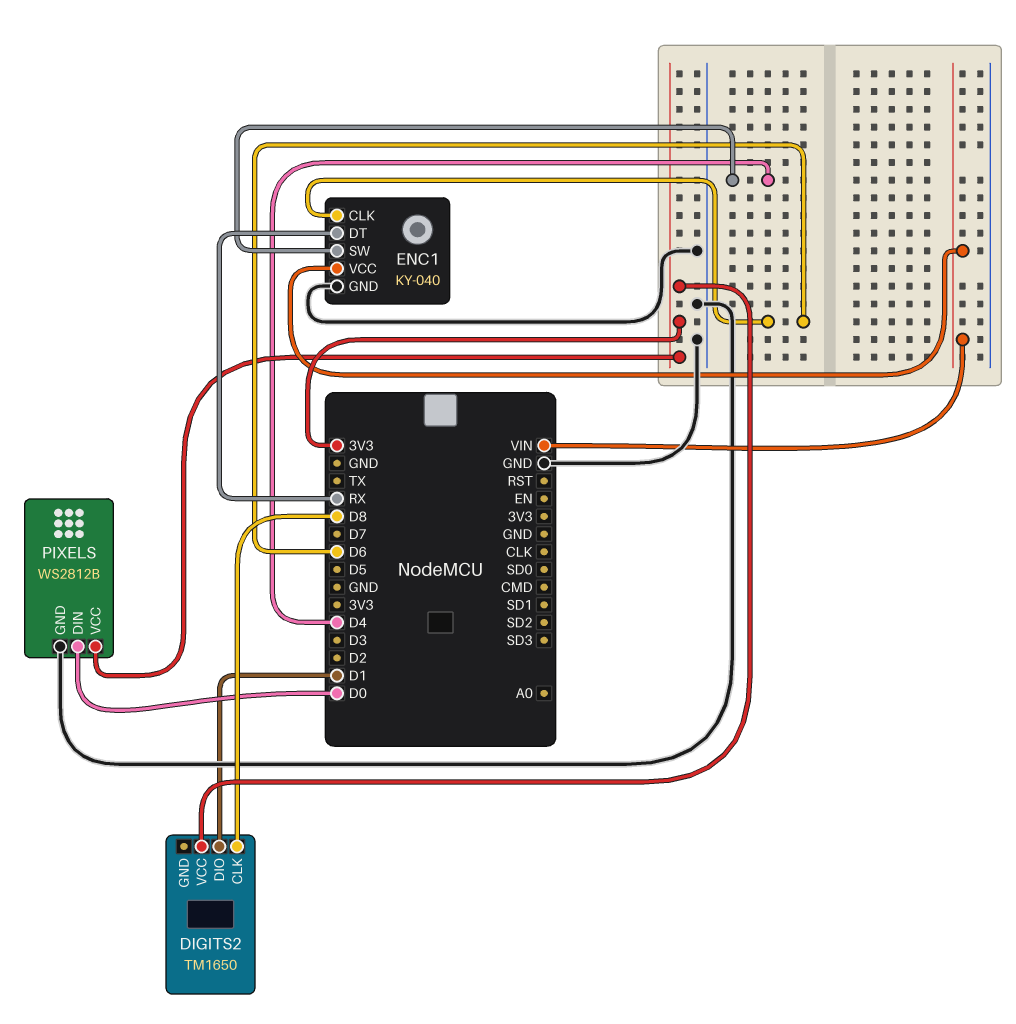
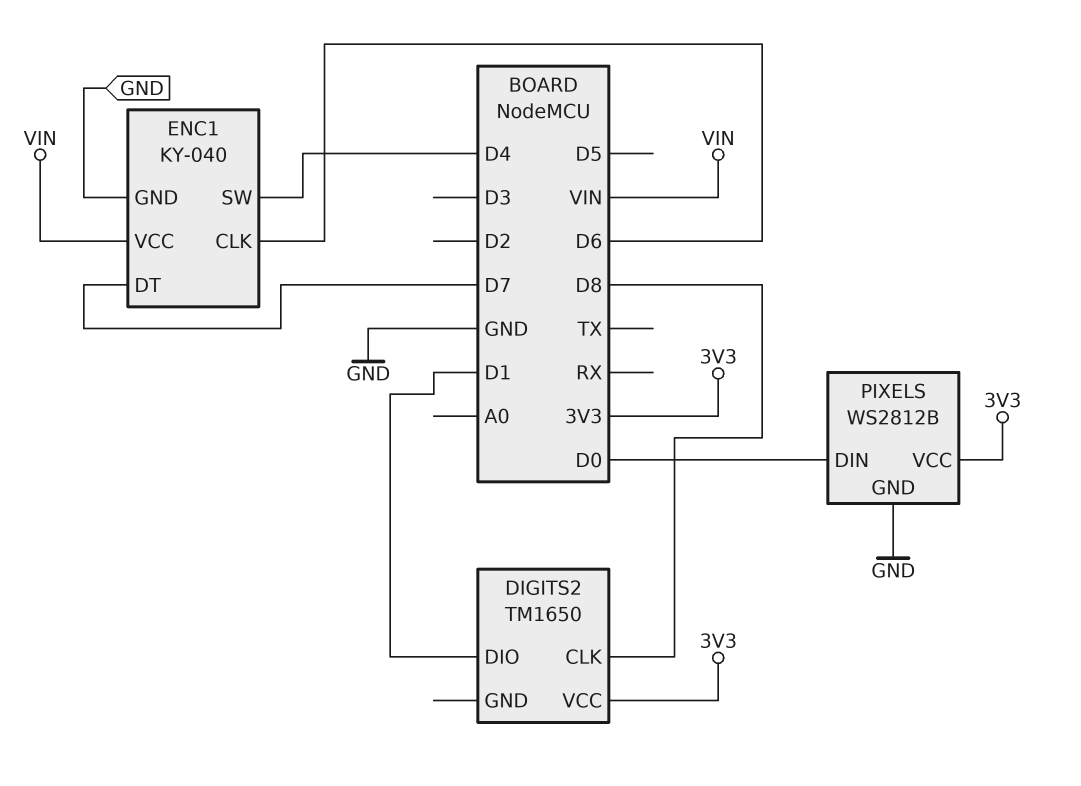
ENC1 pin DT: RX -> D7

